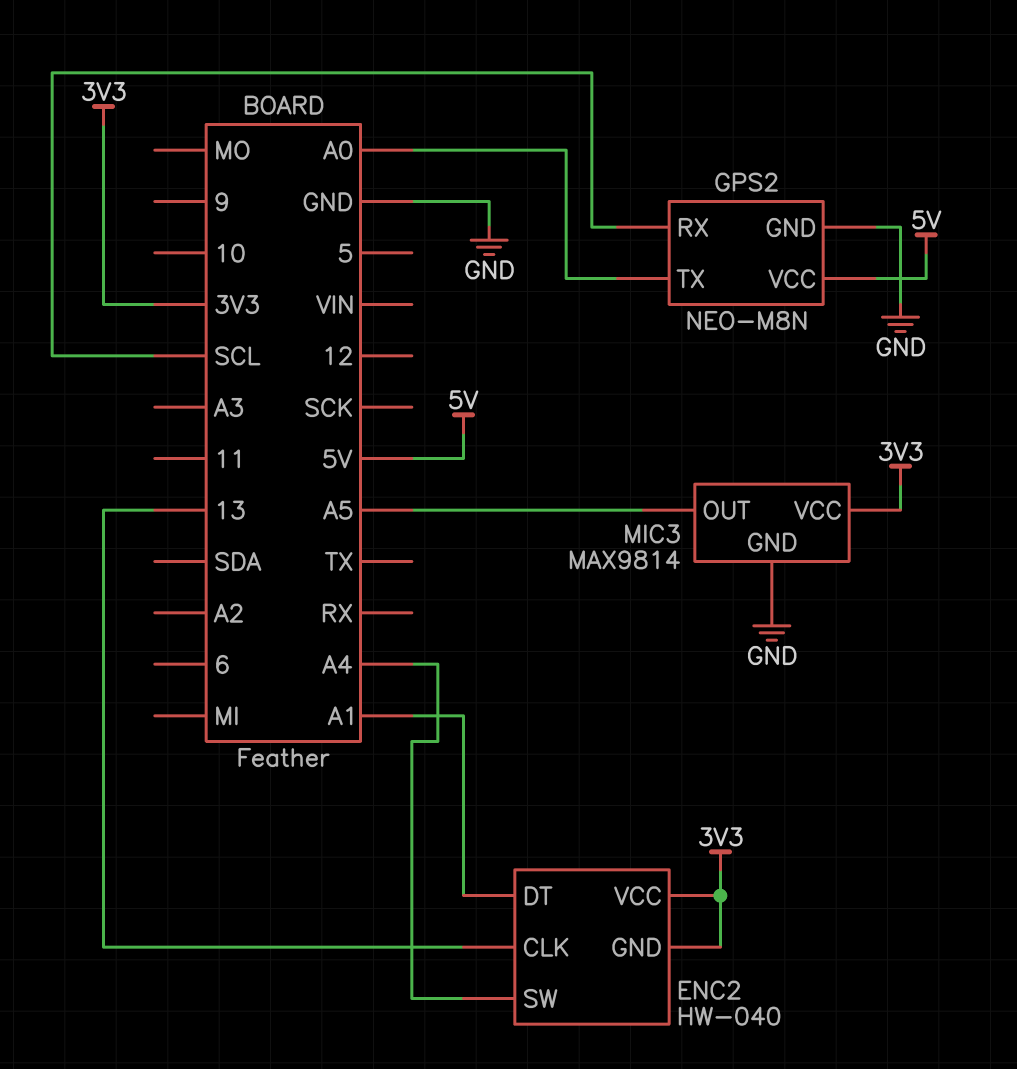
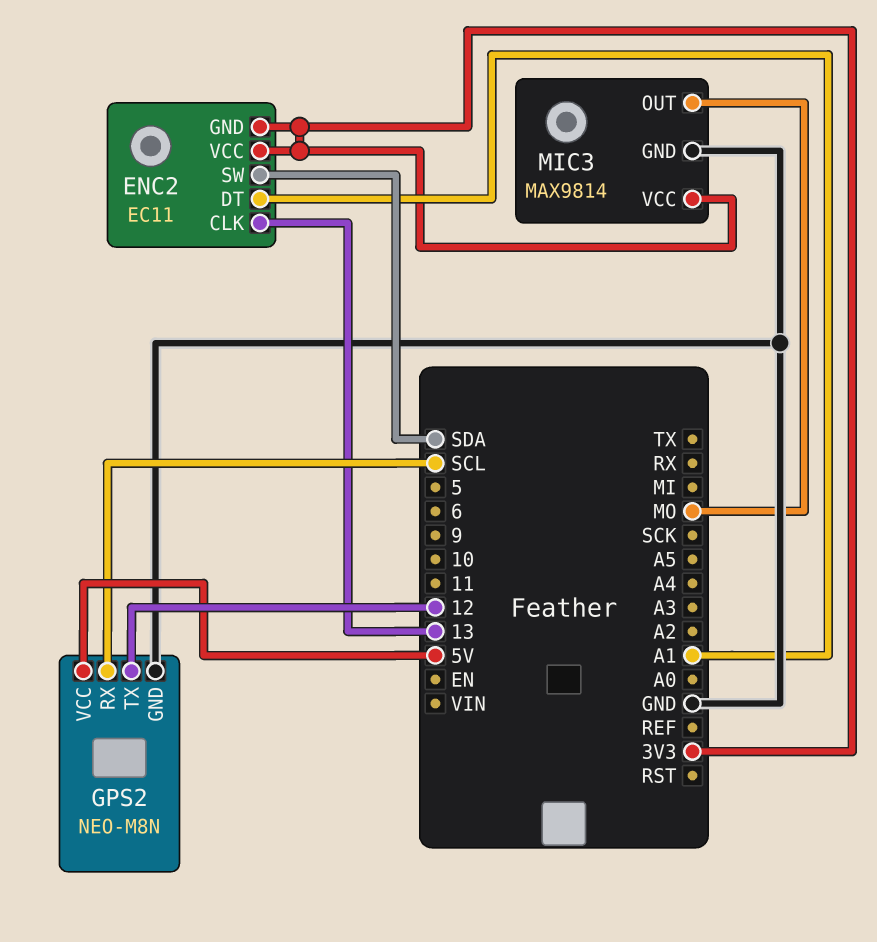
ENC2: HW-040 -> EC11
ENC2 pin SW: A4 -> SDA
GPS2 pin TX: A0 -> 12
MIC3 pin OUT: A5 -> MO

